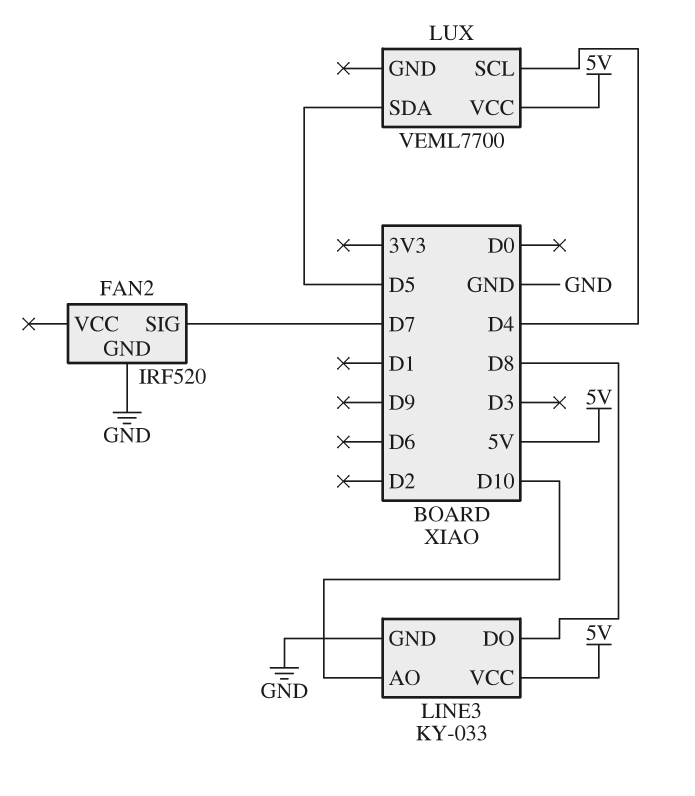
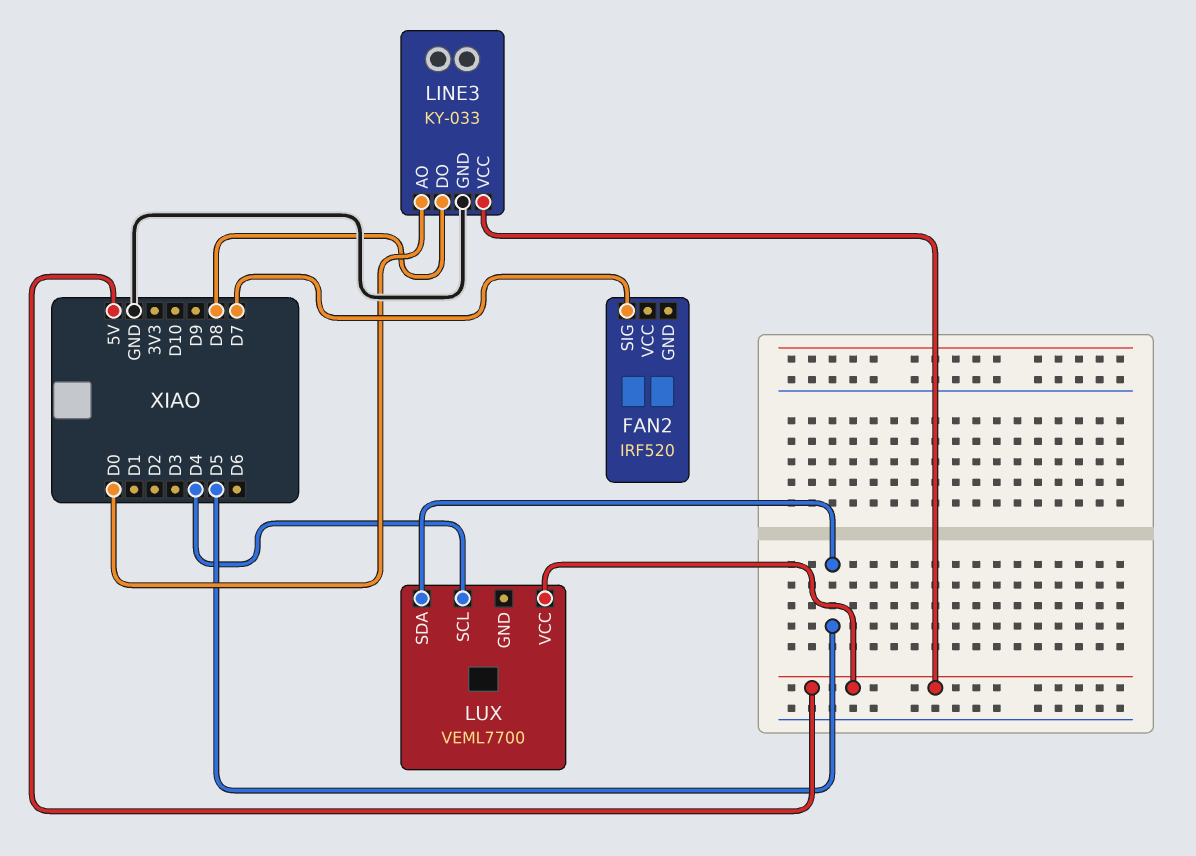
FAN2 pin GND: GND -> none
LINE3 pin AO: D10 -> D0

